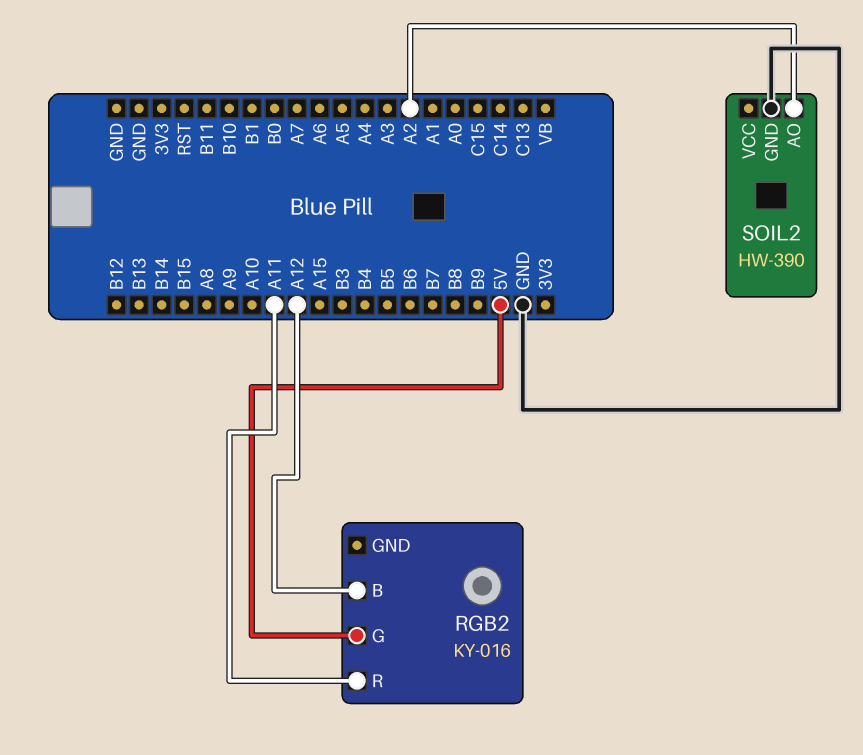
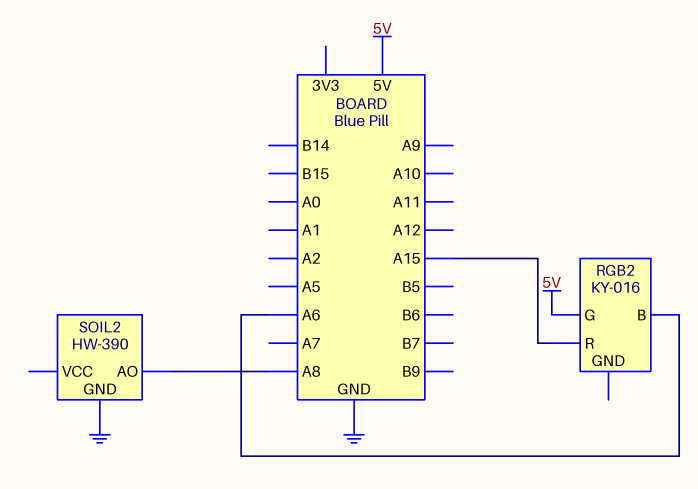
RGB2 pin B: A12 -> A6
RGB2 pin R: A11 -> A15
SOIL2 pin AO: A2 -> A8

